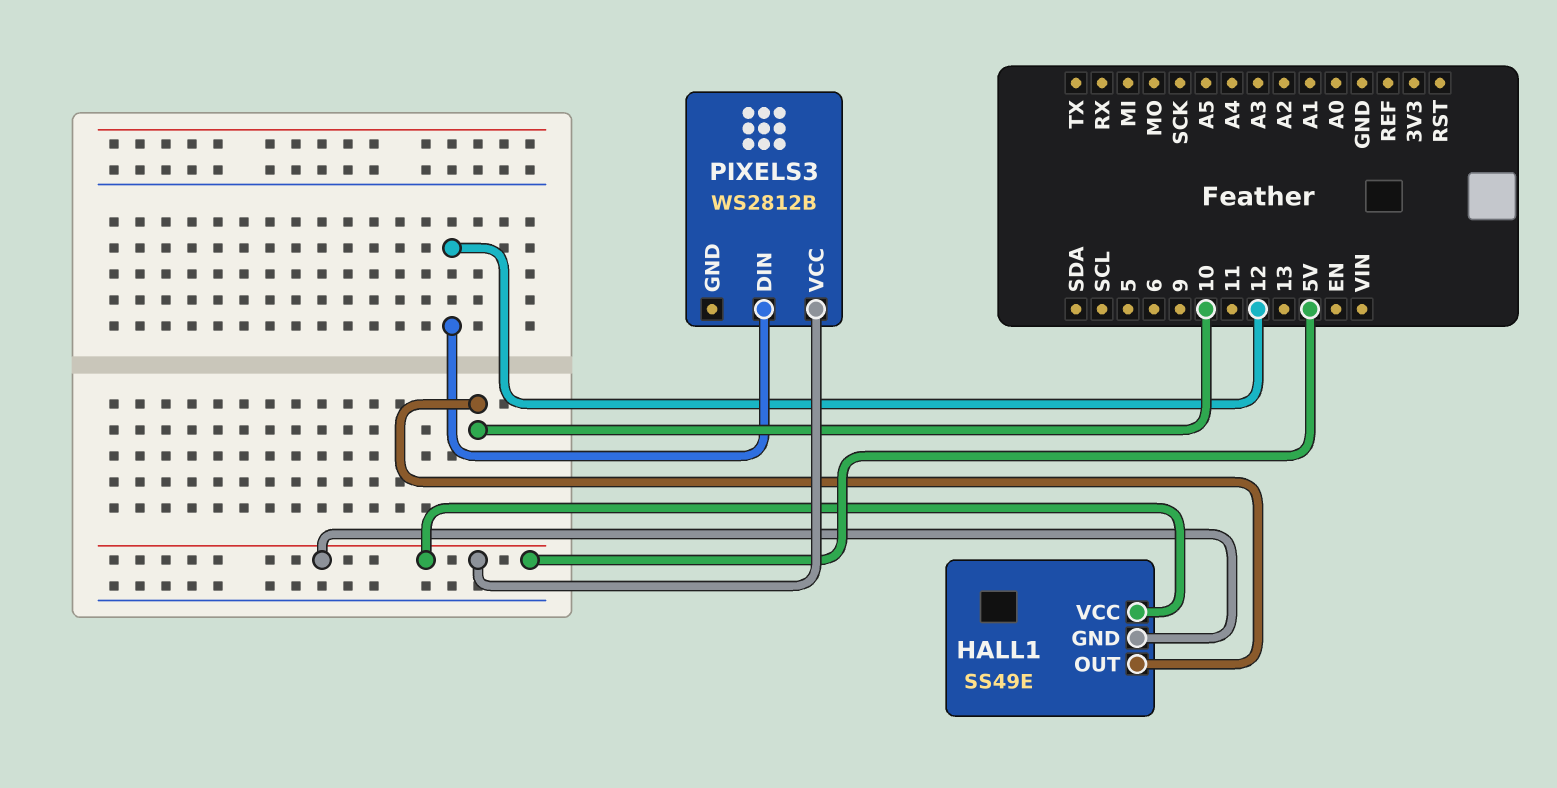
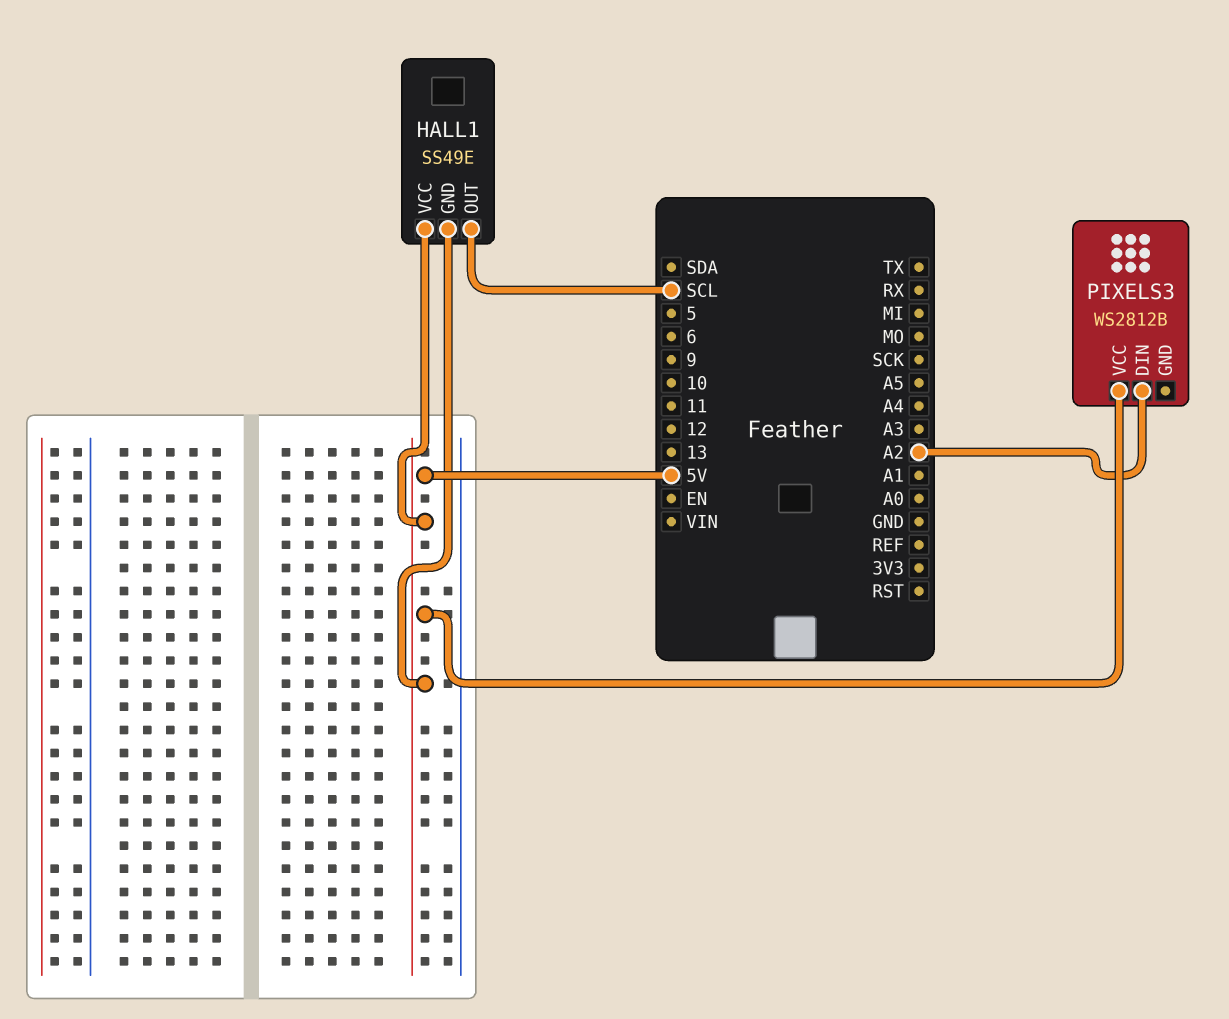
HALL1 pin OUT: 10 -> SCL
PIXELS3 pin DIN: 12 -> A2

